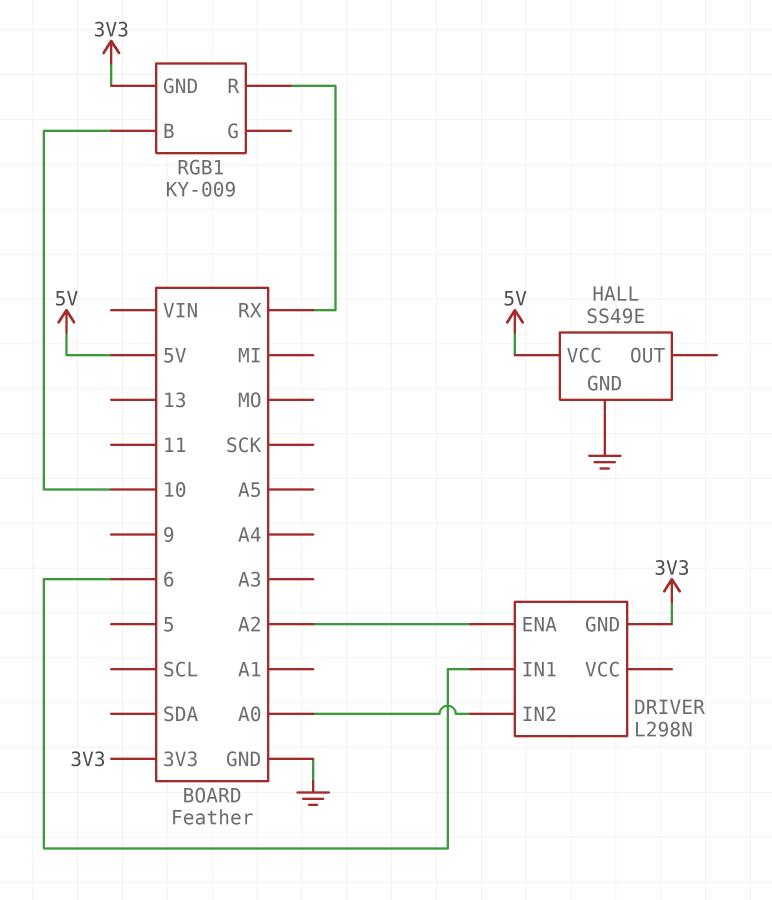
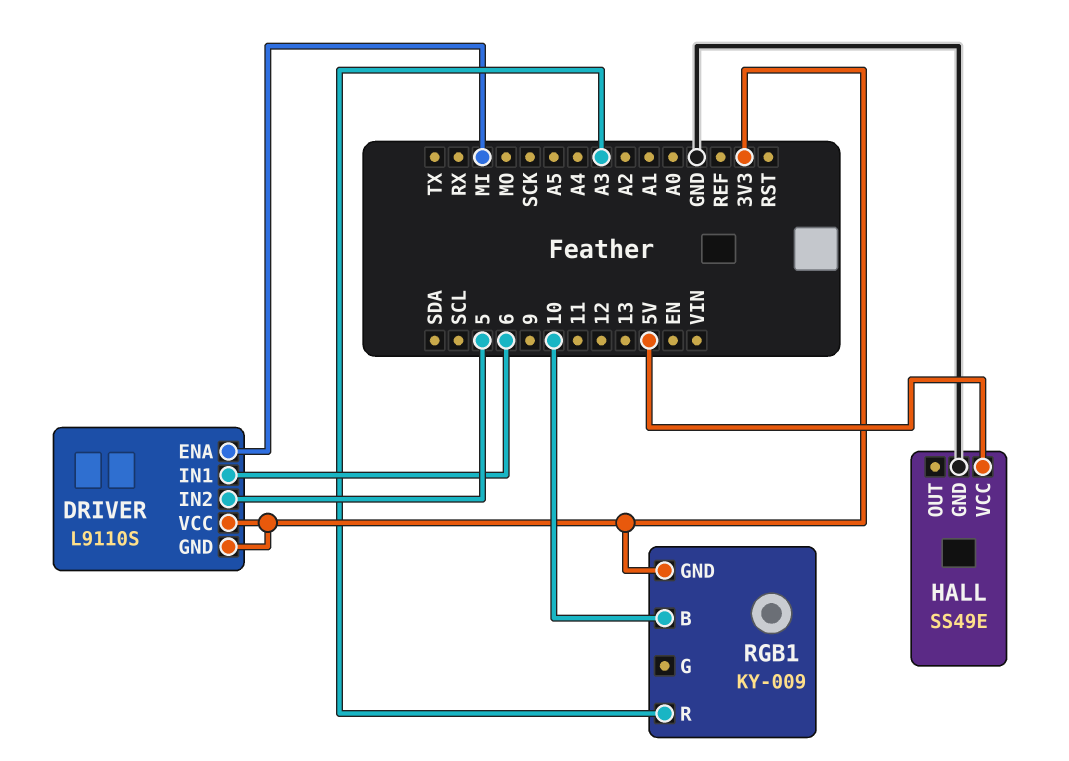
DRIVER: L298N -> L9110S
DRIVER pin ENA: A2 -> MI
DRIVER pin IN2: A0 -> 5
DRIVER pin VCC: none -> 3V3
RGB1 pin R: RX -> A3

